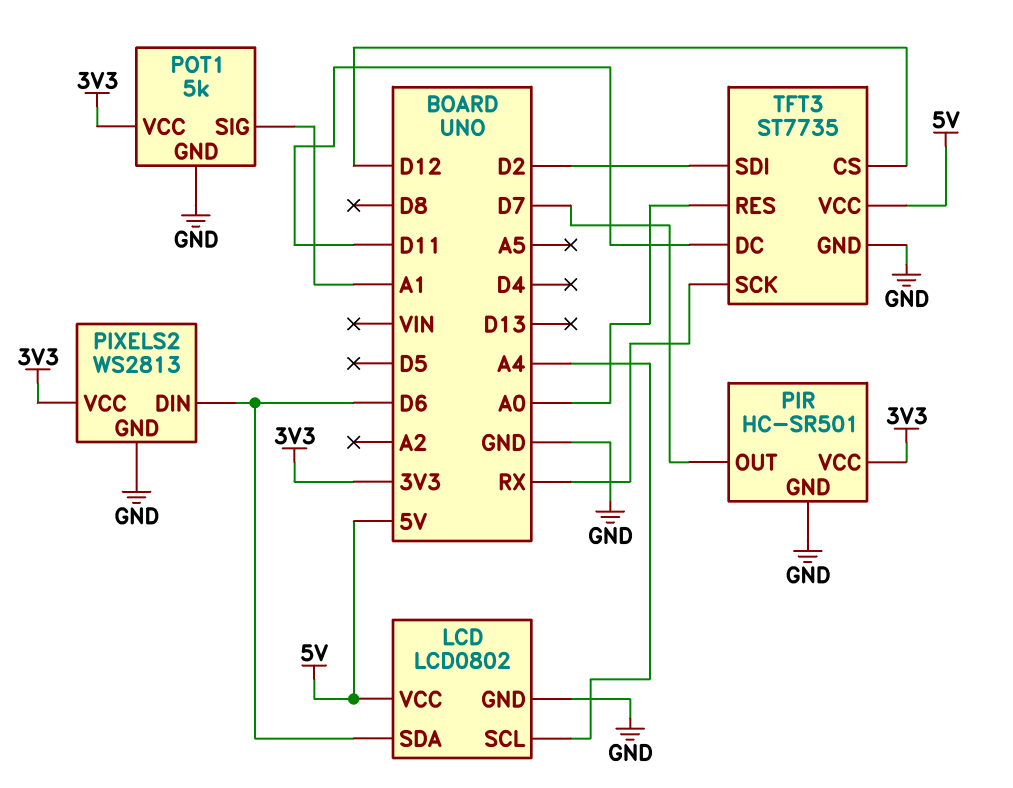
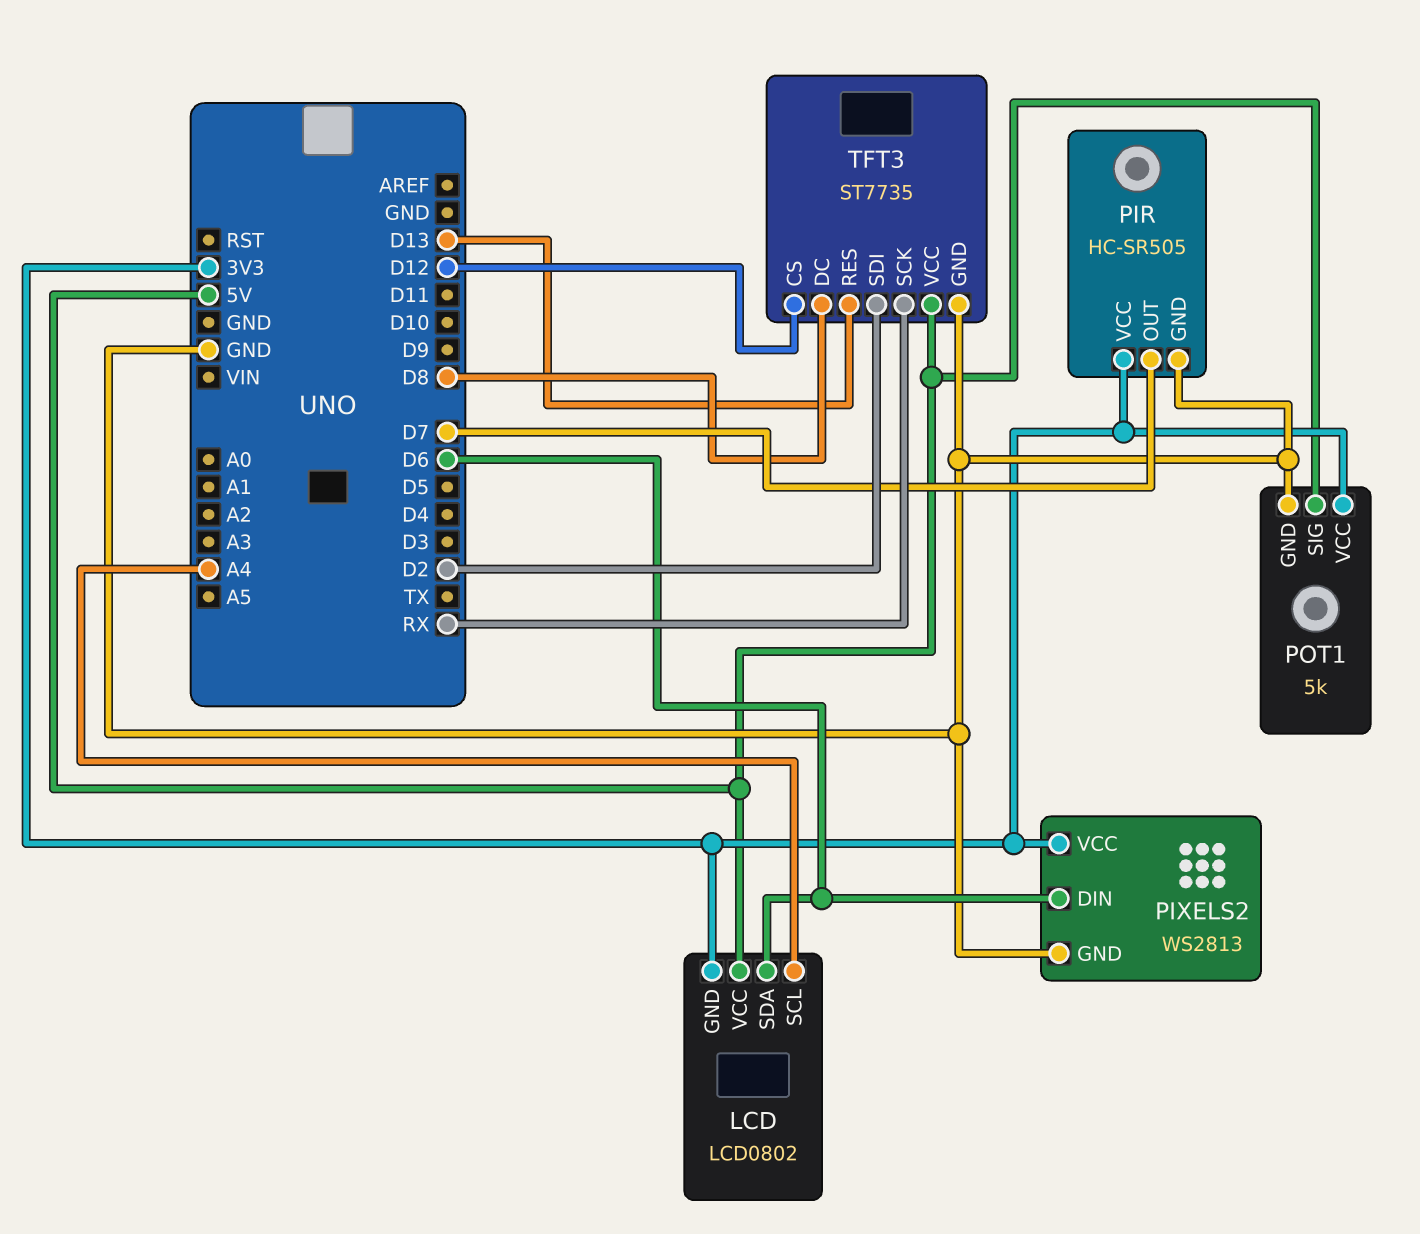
LCD pin GND: GND -> 3V3
PIR: HC-SR501 -> HC-SR505
POT1 pin SIG: A1 -> 5V
TFT3 pin DC: D11 -> D8
TFT3 pin RES: A0 -> D13

